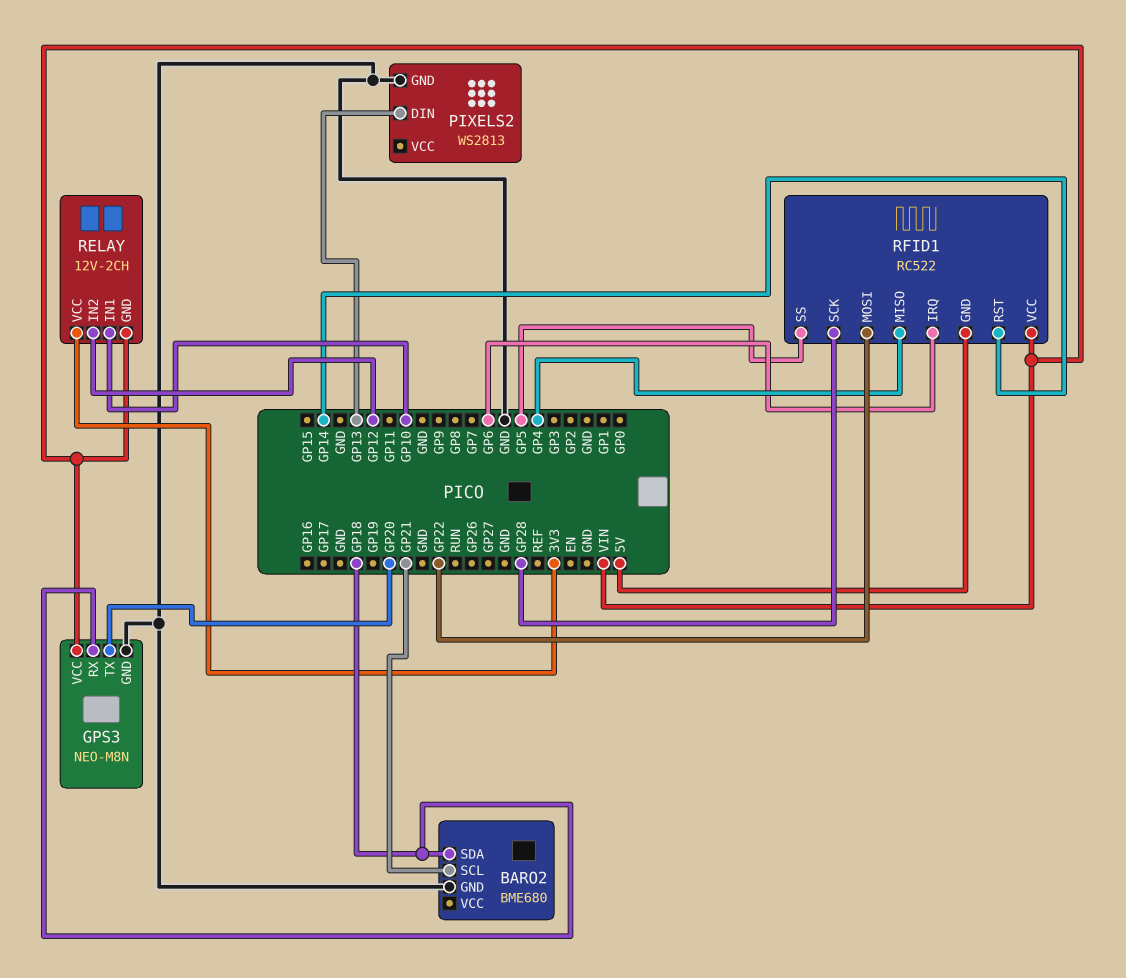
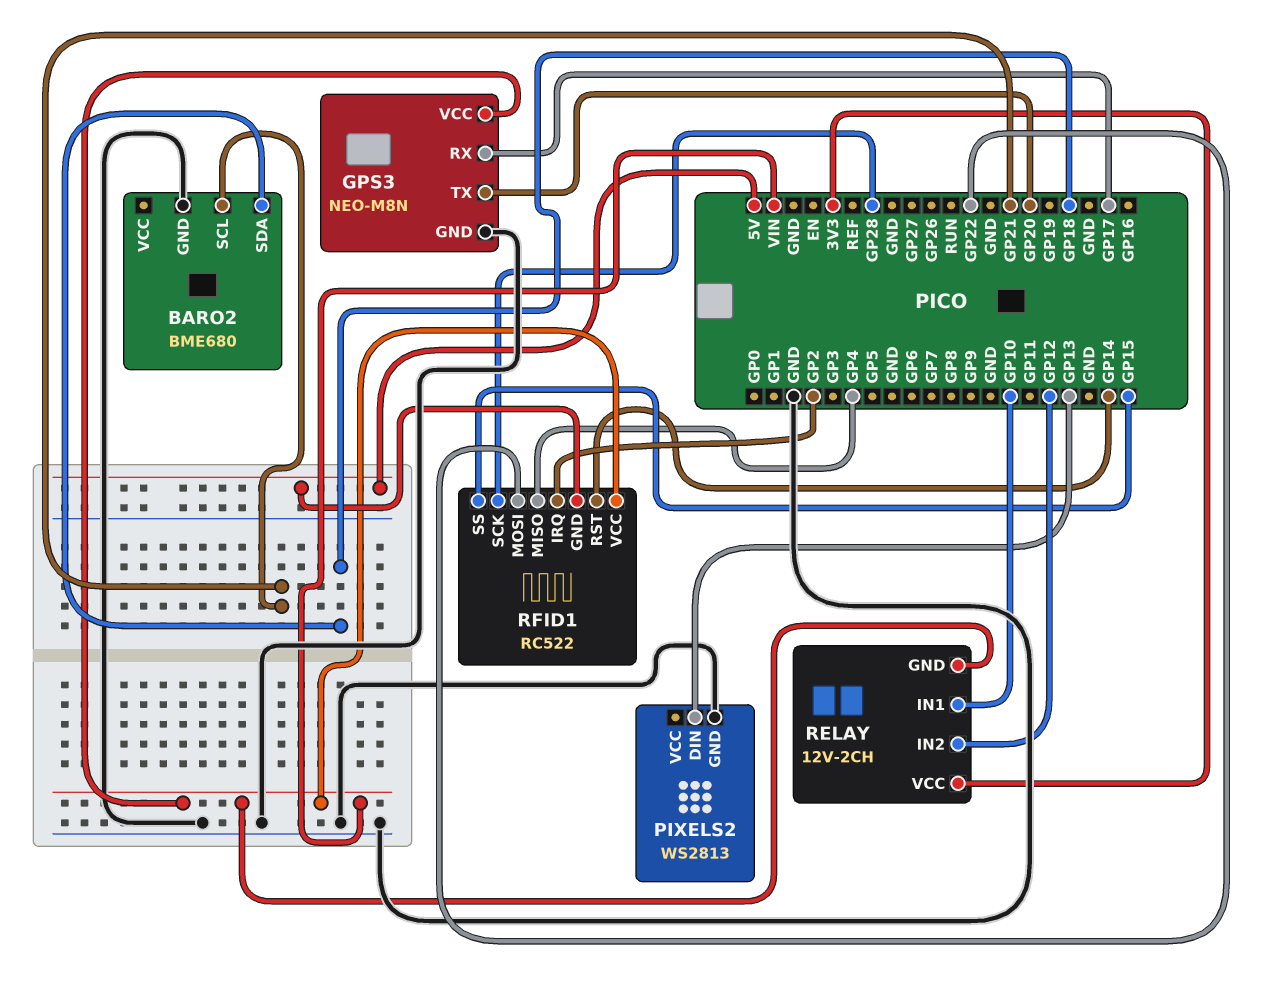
GPS3 pin RX: GP18 -> GP17
RFID1 pin IRQ: GP6 -> GP2
RFID1 pin SS: GP5 -> GP15

